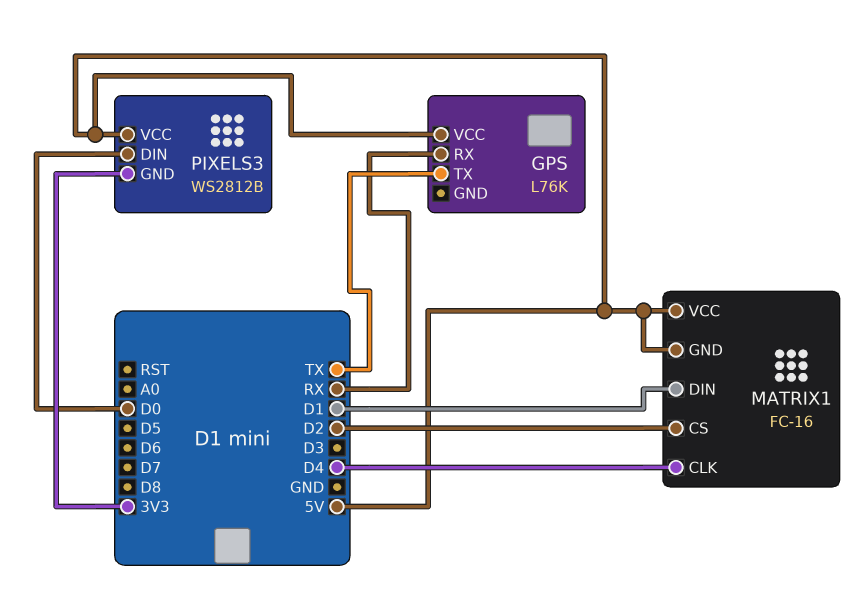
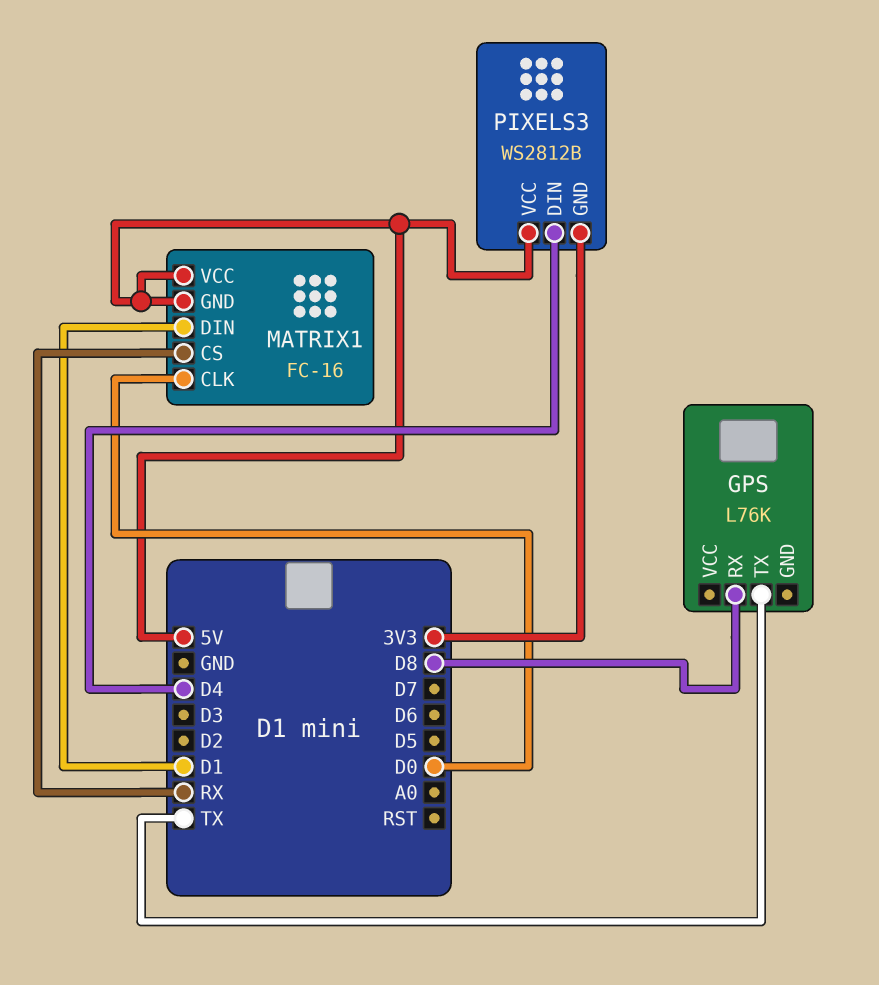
GPS pin RX: RX -> D8
GPS pin VCC: 5V -> none
MATRIX1 pin CLK: D4 -> D0
MATRIX1 pin CS: D2 -> RX
PIXELS3 pin DIN: D0 -> D4

